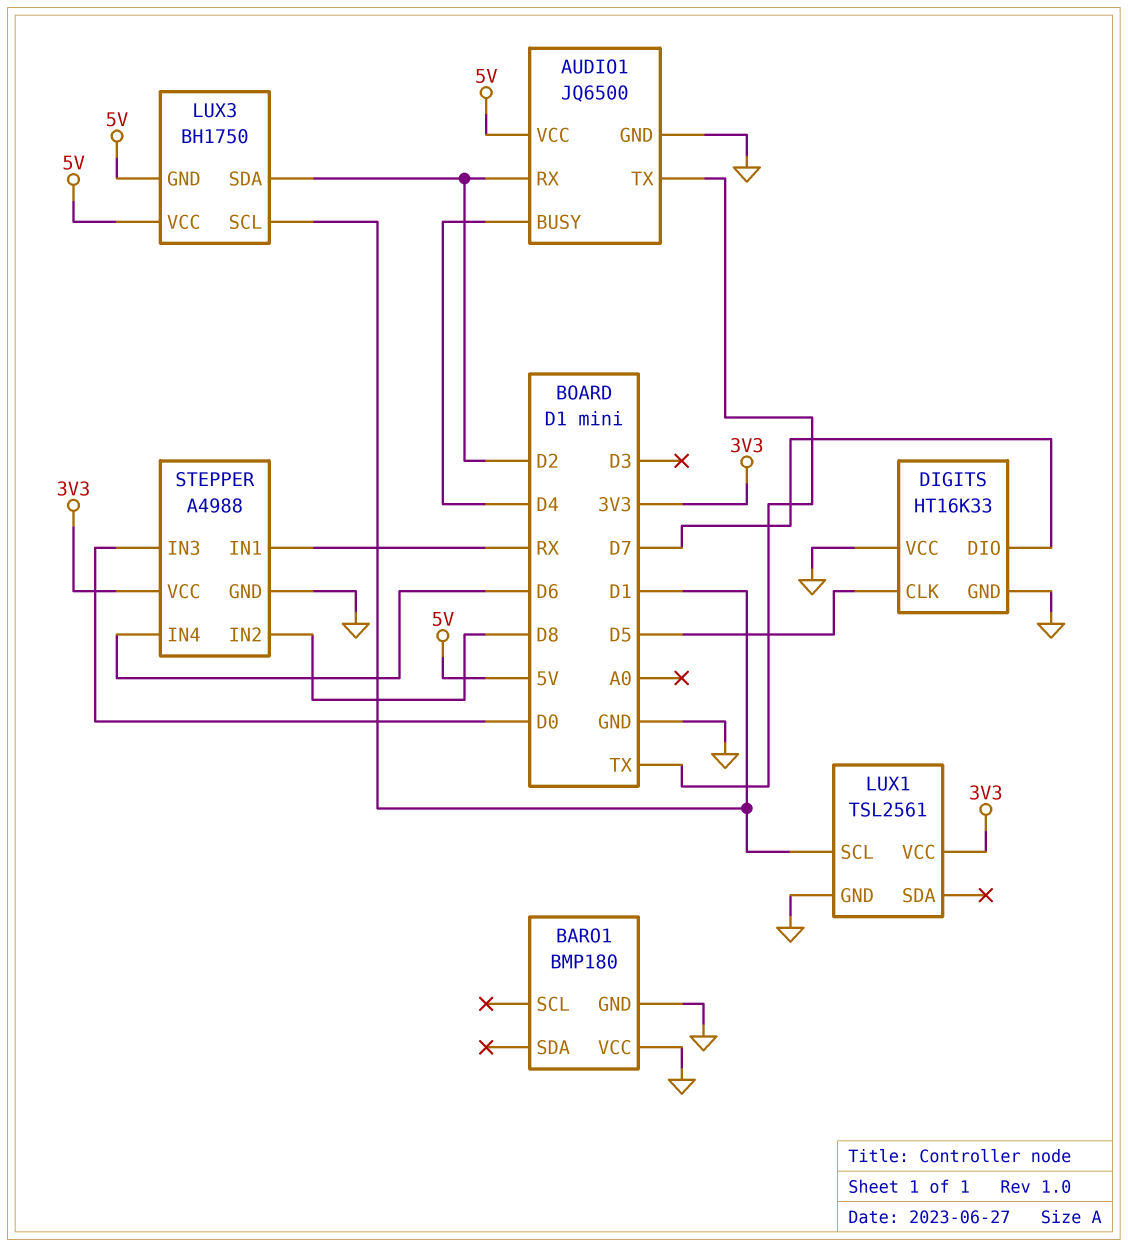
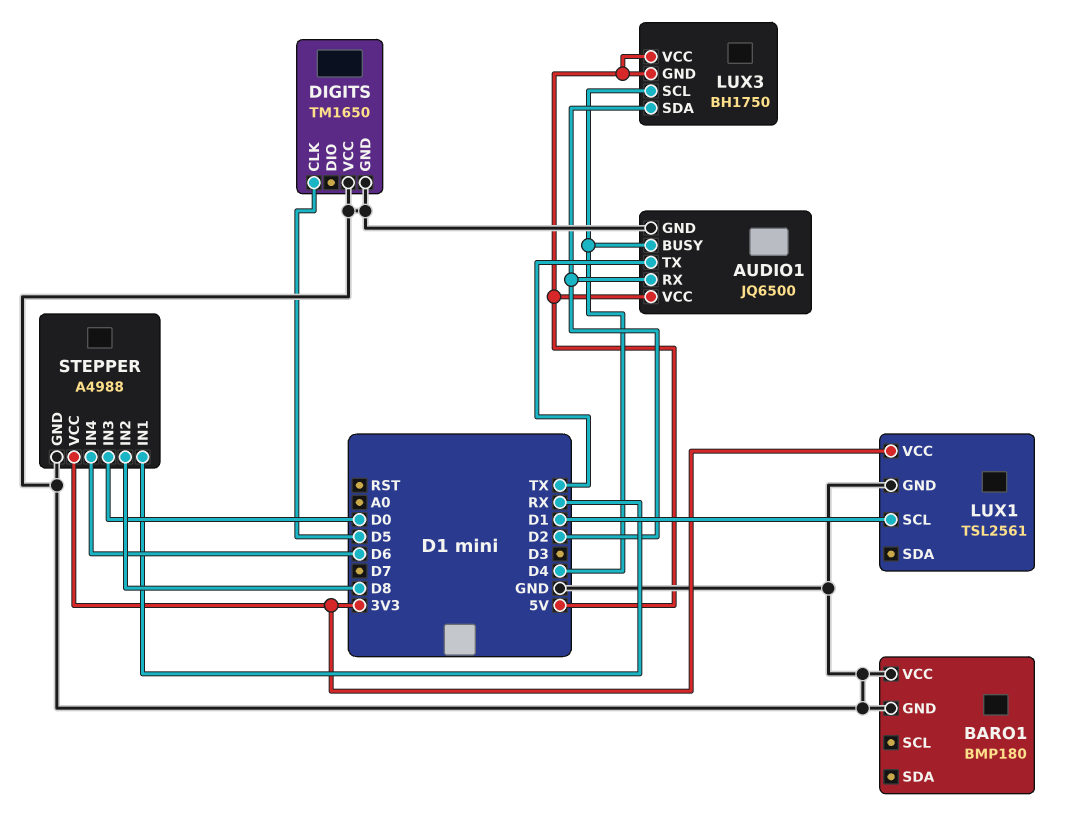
DIGITS: HT16K33 -> TM1650
DIGITS pin DIO: D7 -> none
LUX3 pin SCL: D1 -> D4

